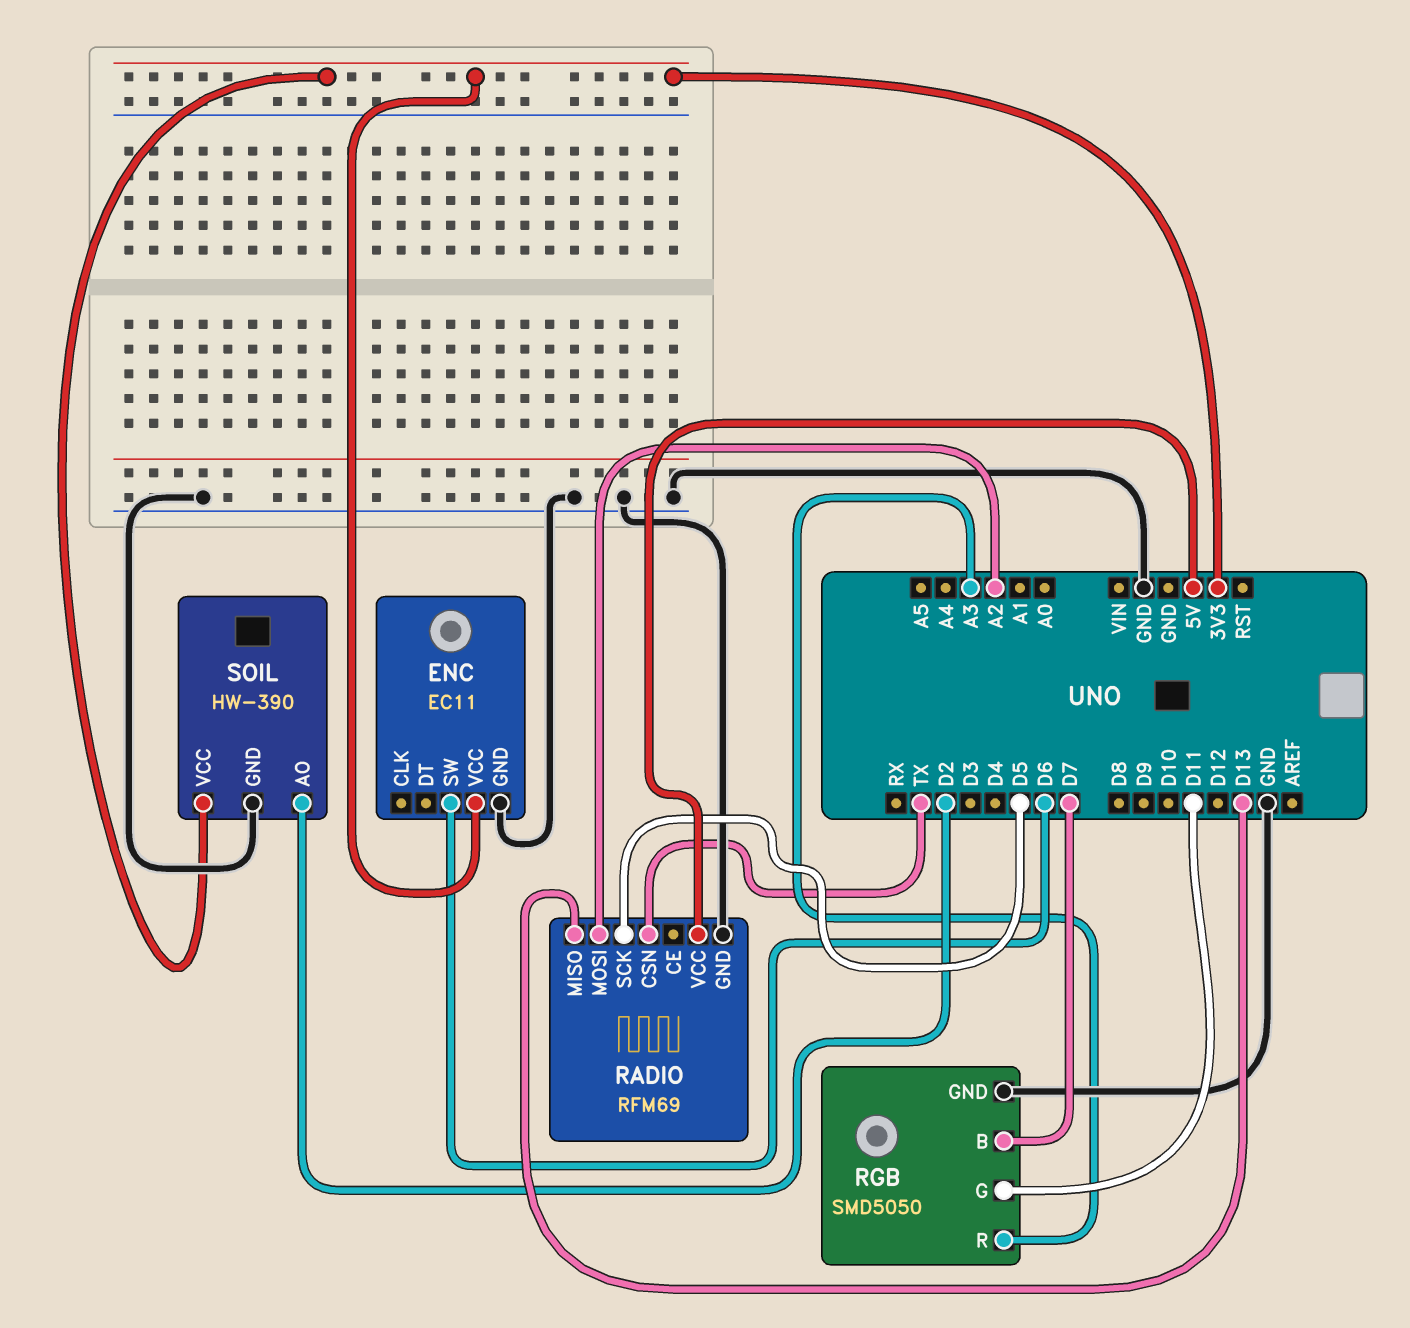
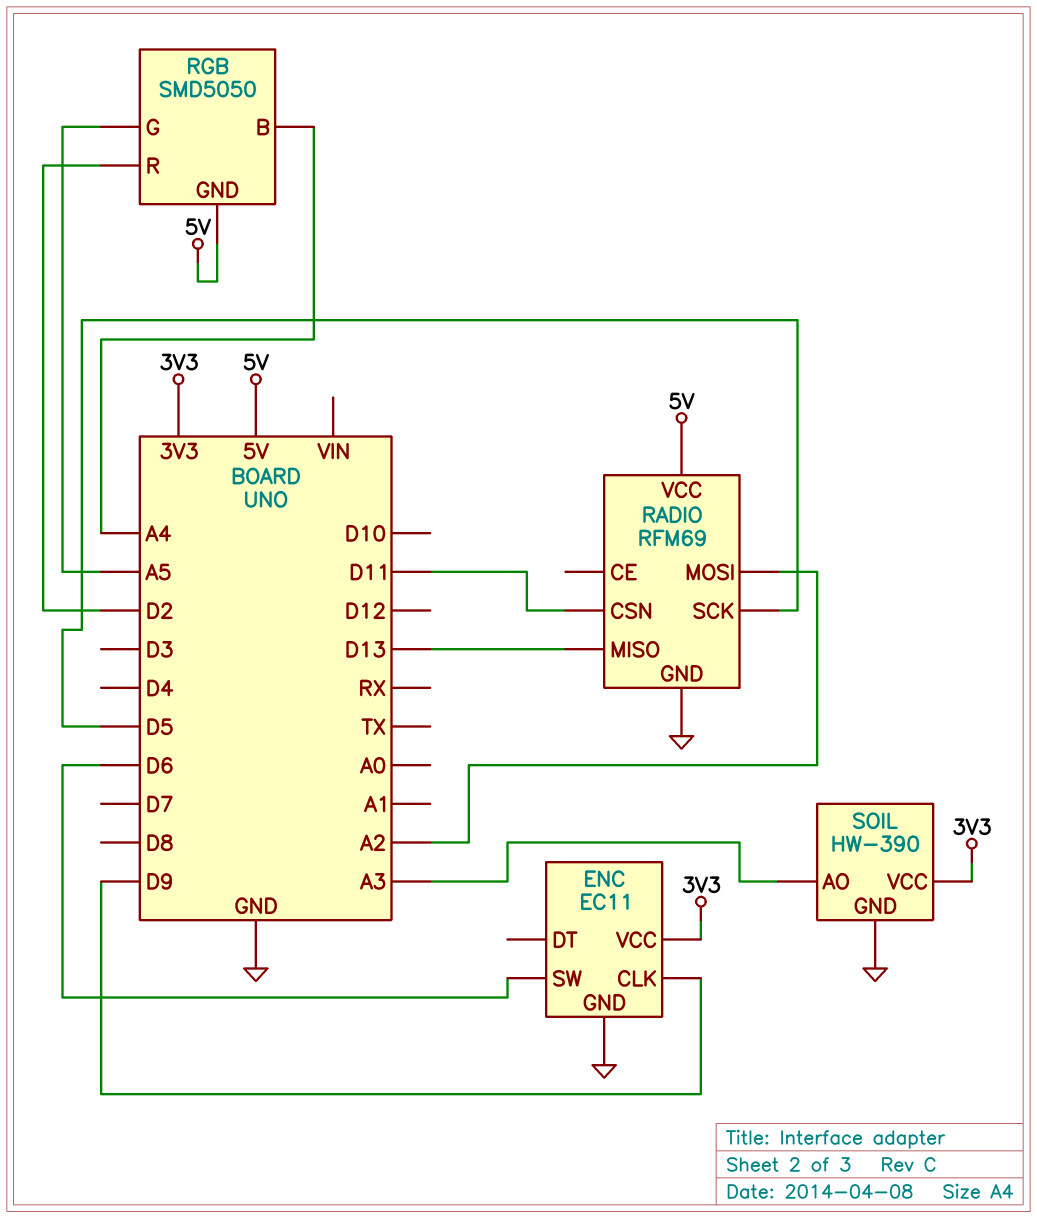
ENC pin CLK: none -> D9
RADIO pin CSN: TX -> D11
RGB pin B: D7 -> A4
RGB pin G: D11 -> A5
RGB pin GND: GND -> 5V
RGB pin R: A3 -> D2
SOIL pin AO: D2 -> A3

